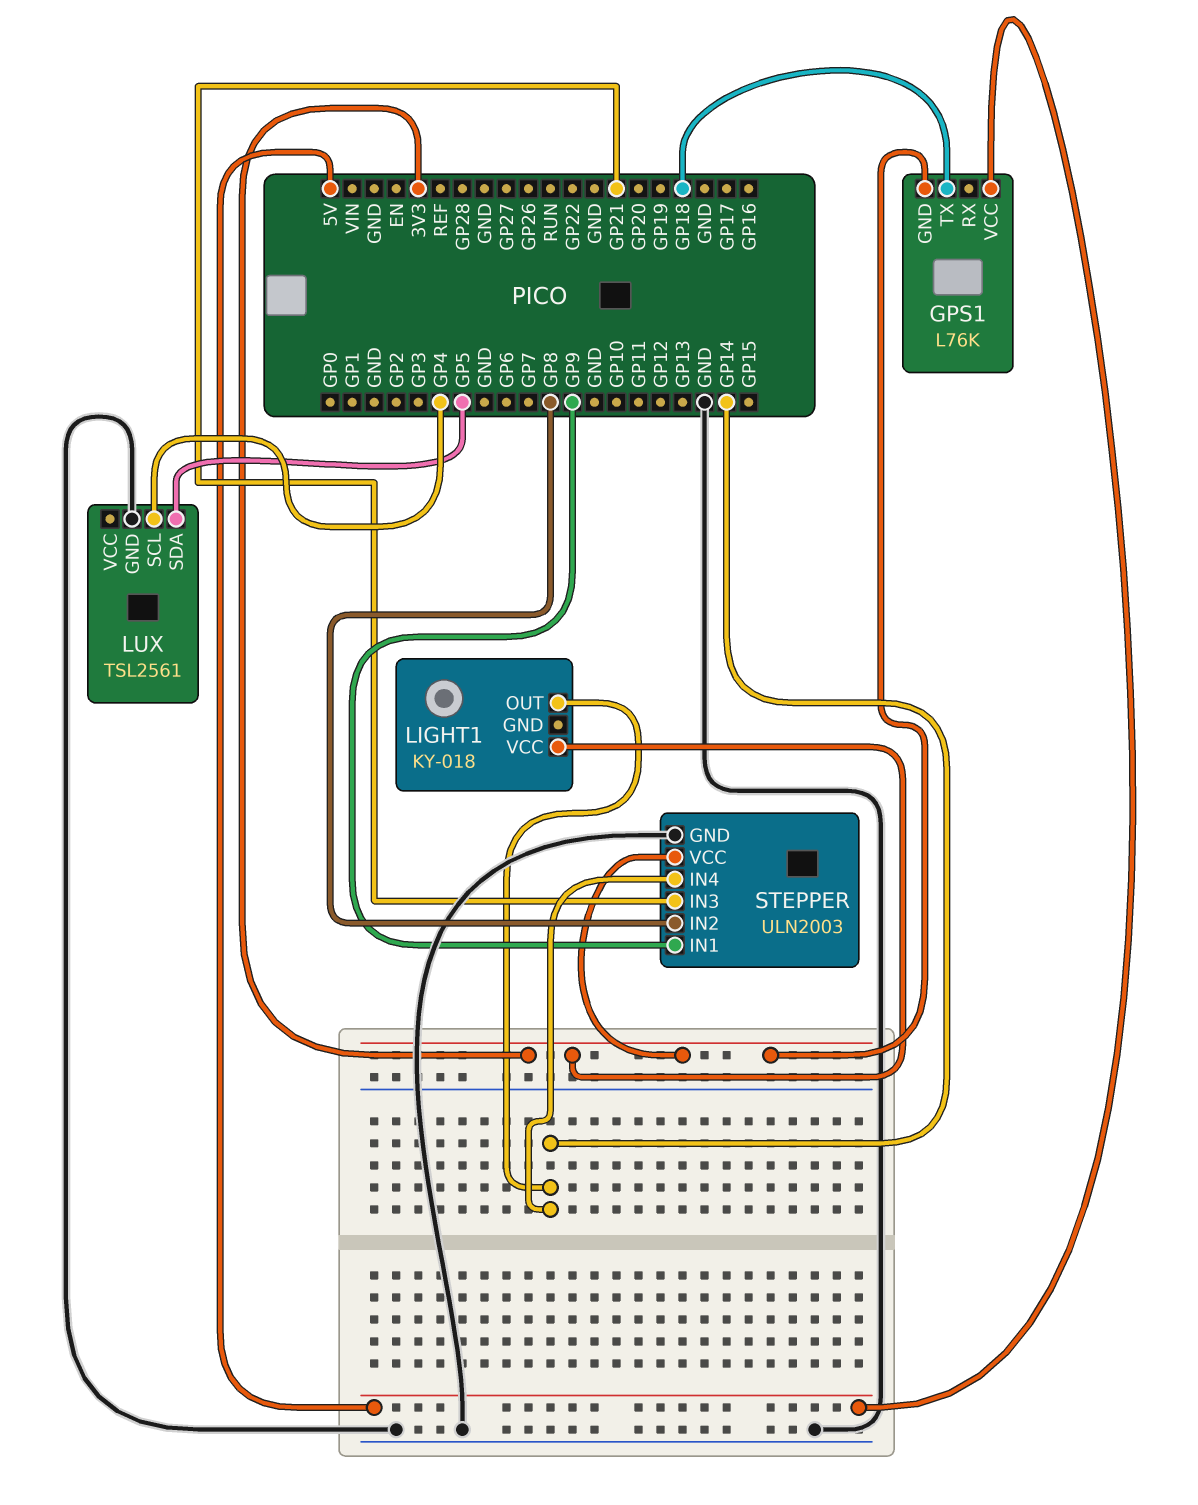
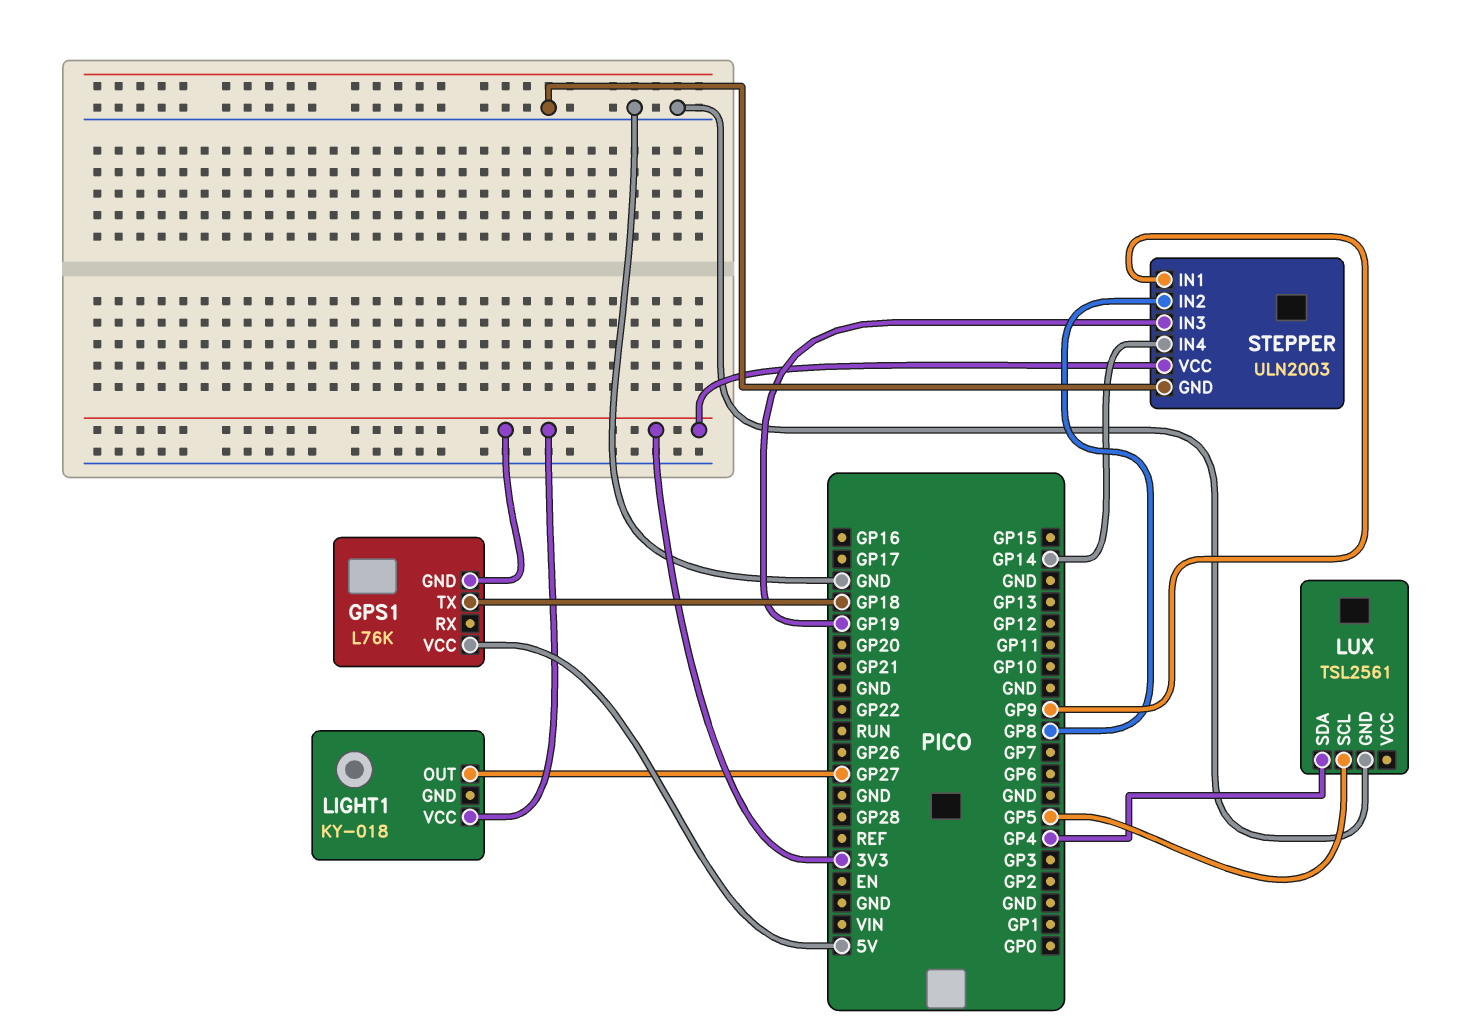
LIGHT1 pin OUT: GP14 -> GP27
LUX pin SCL: GP4 -> GP5
LUX pin SDA: GP5 -> GP4
STEPPER pin IN3: GP21 -> GP19

